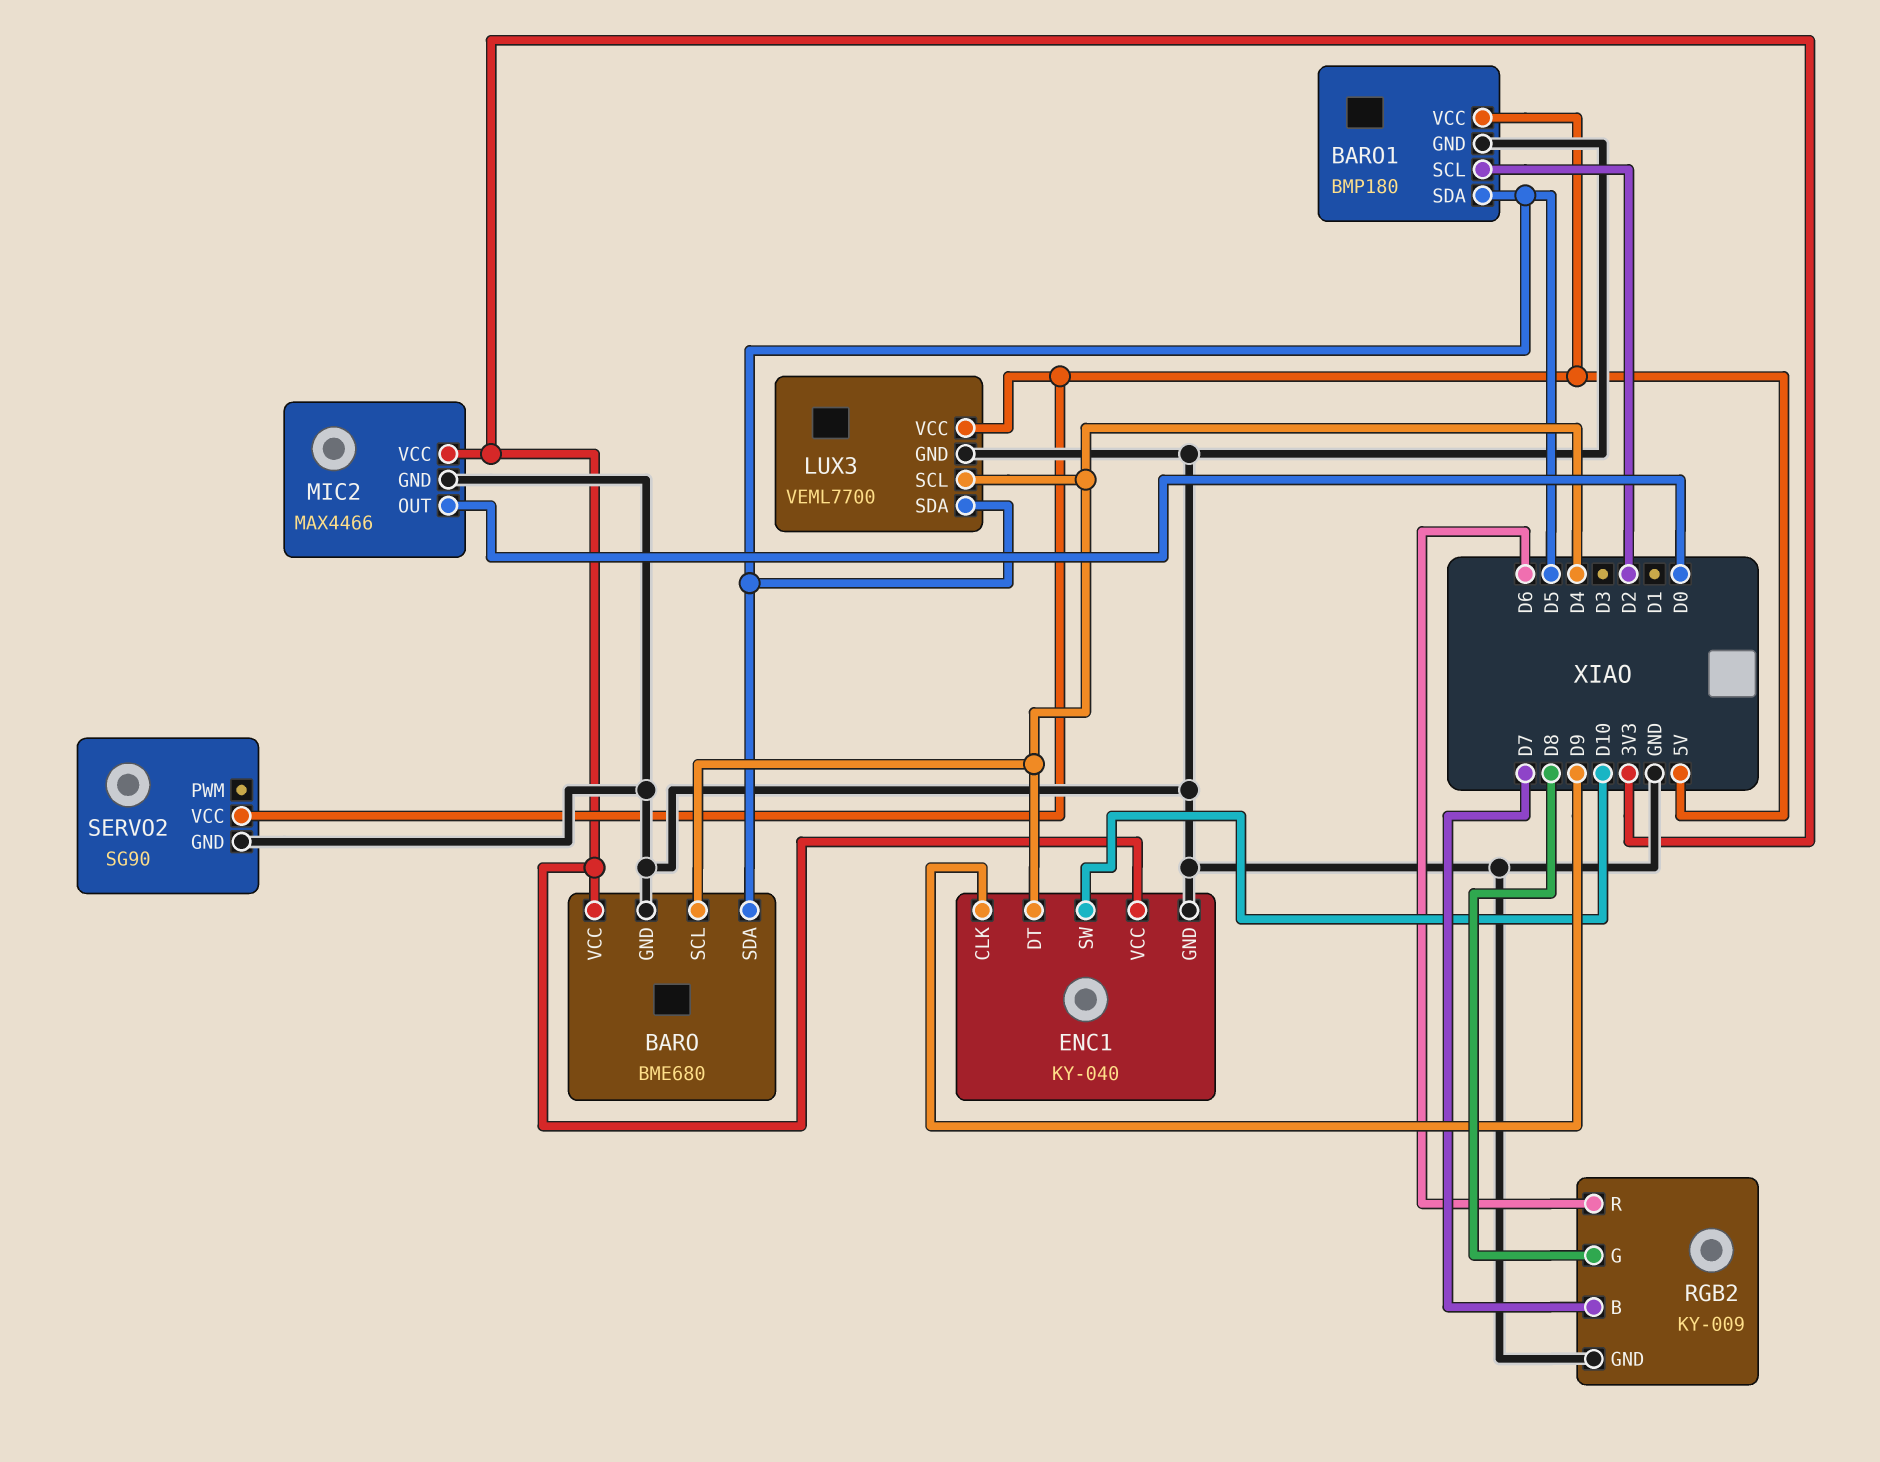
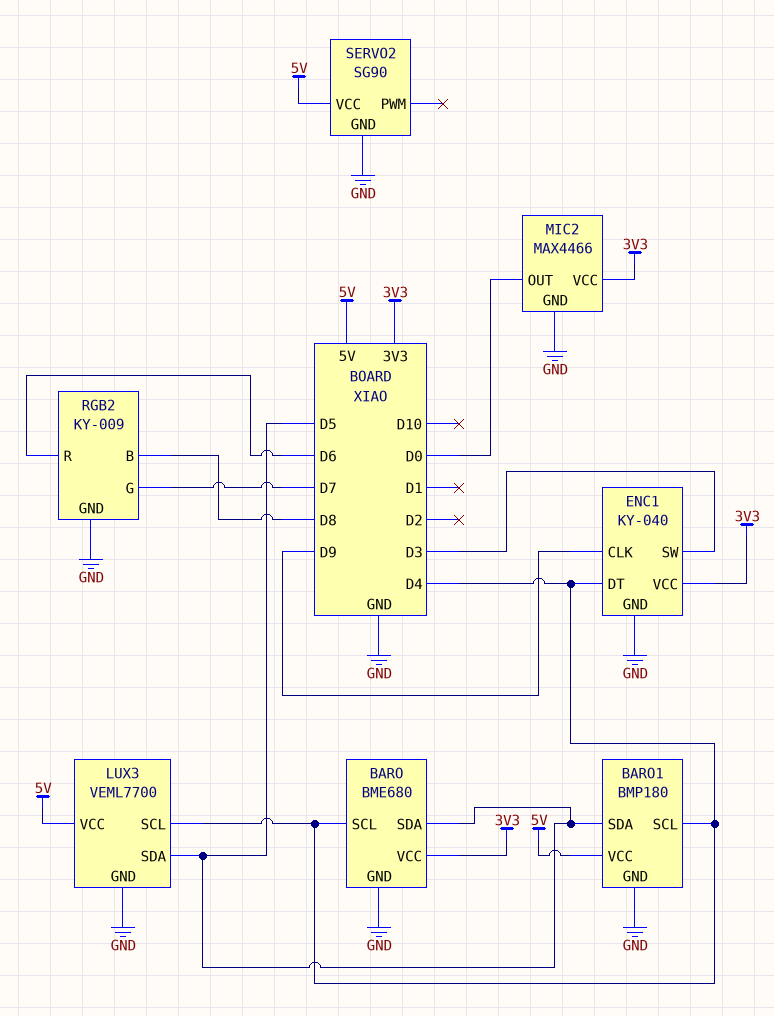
BARO1 pin SCL: D2 -> D4
ENC1 pin SW: D10 -> D3
RGB2 pin B: D7 -> D8
RGB2 pin G: D8 -> D7

